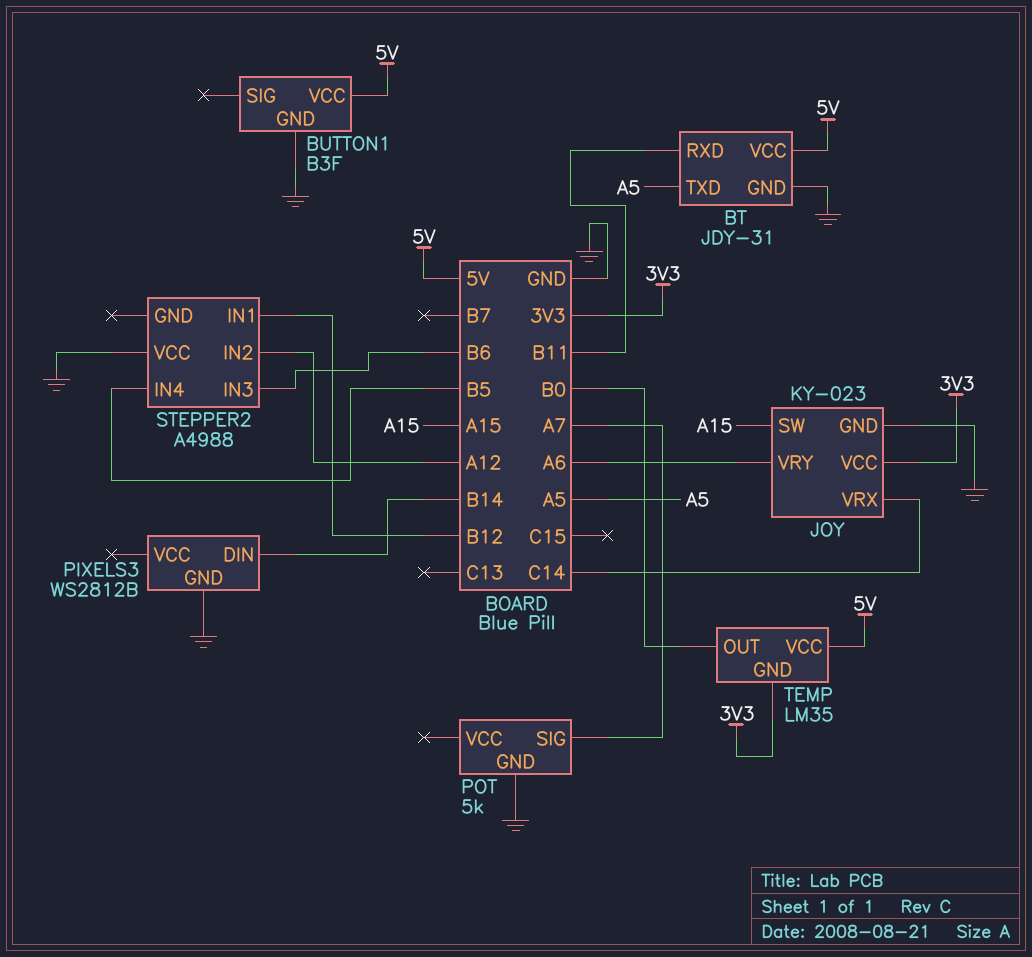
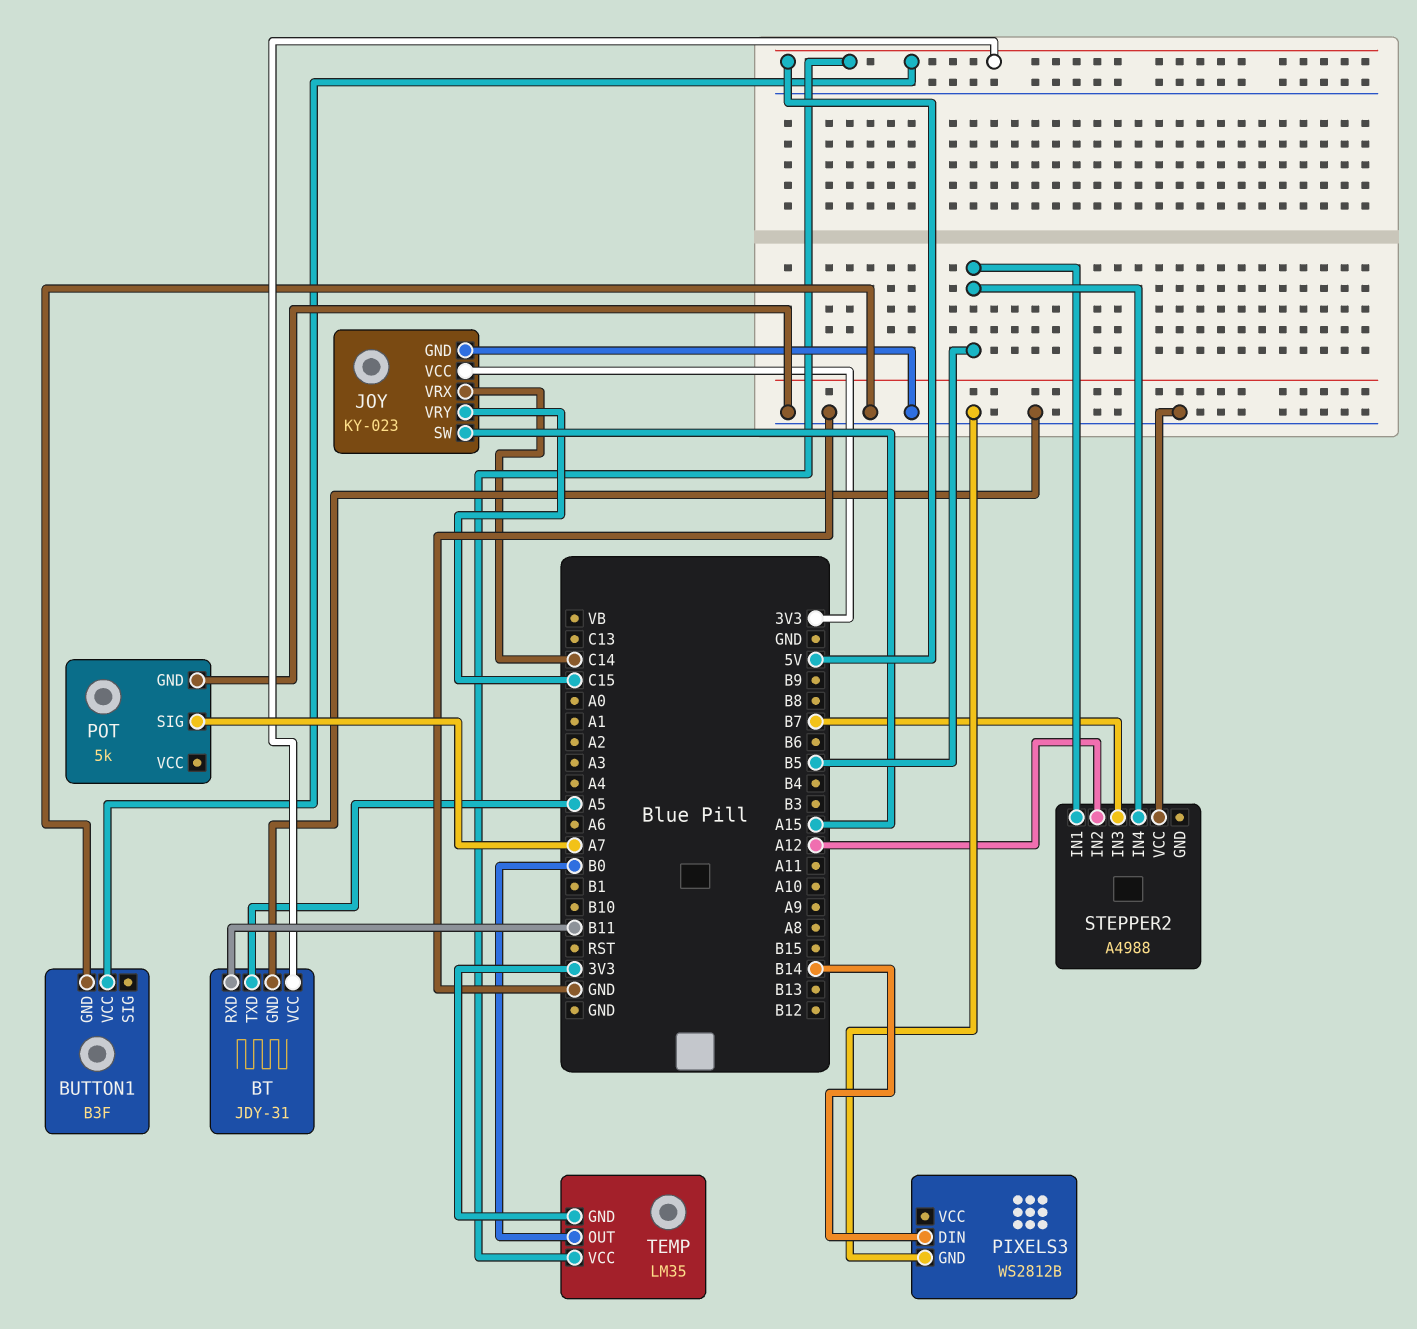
JOY pin VRY: A6 -> C15
STEPPER2 pin IN1: B12 -> B5
STEPPER2 pin IN3: B6 -> B7

